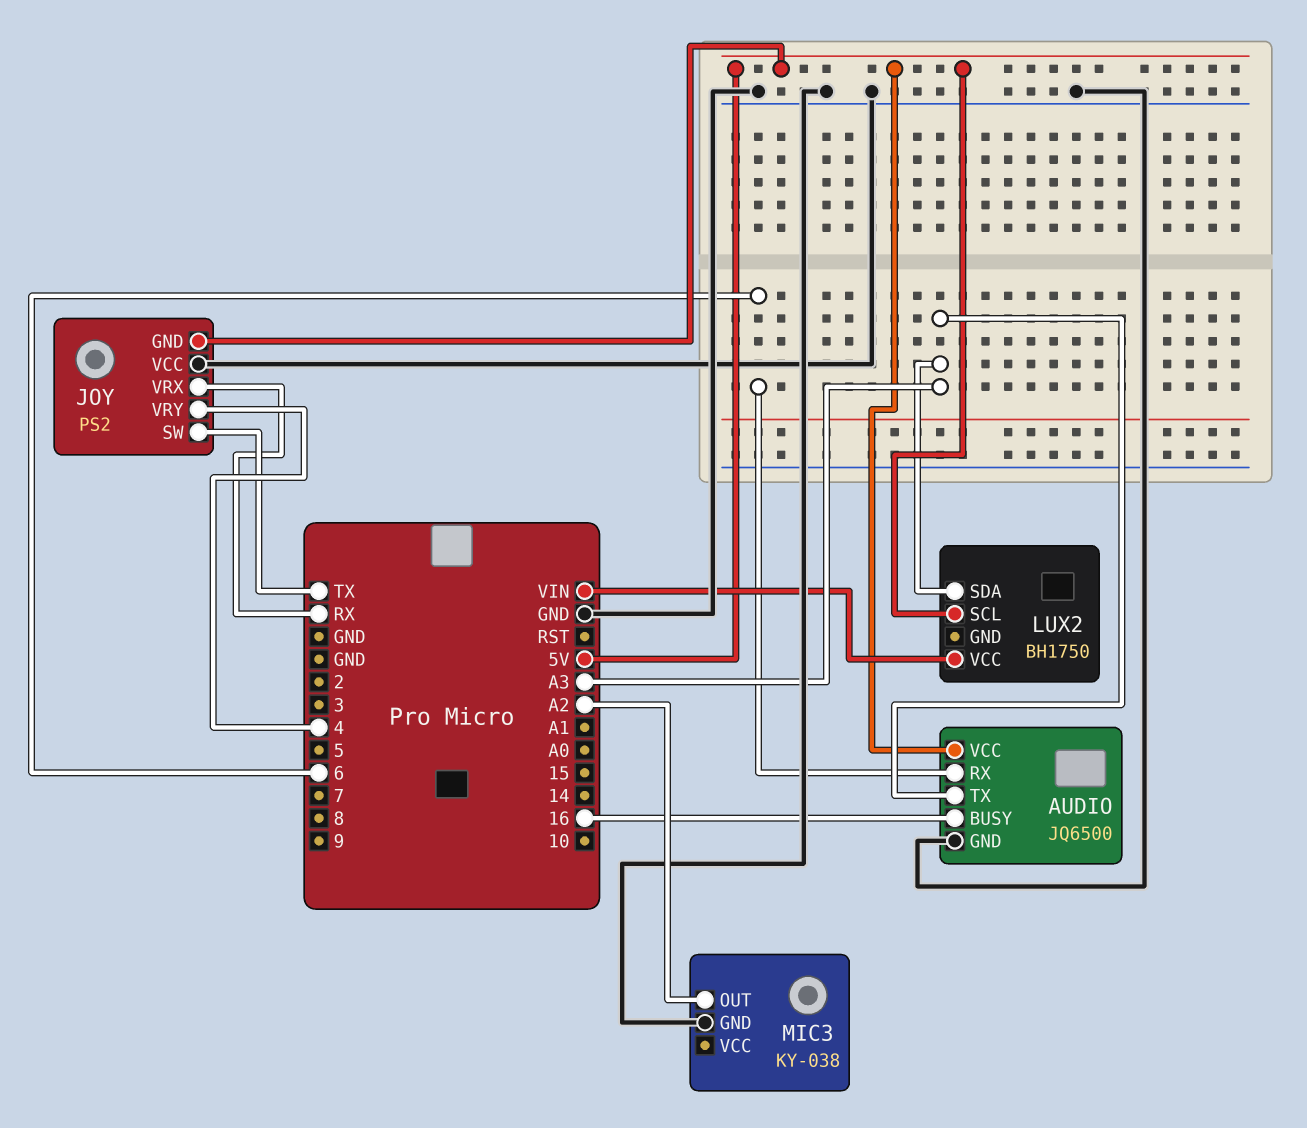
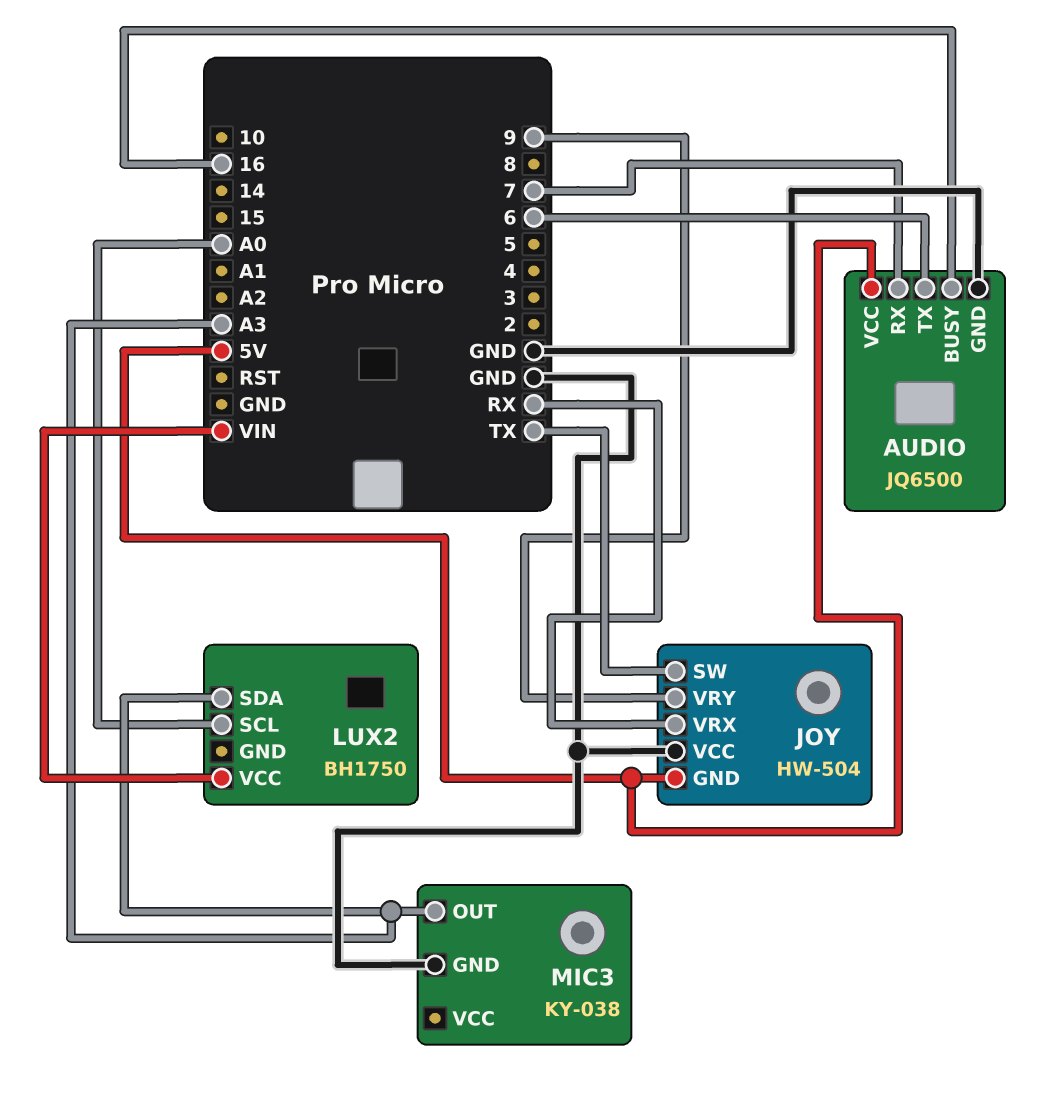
AUDIO pin RX: 6 -> 7
AUDIO pin TX: A3 -> 6
JOY: PS2 -> HW-504
JOY pin VRY: 4 -> 9
LUX2 pin SCL: 5V -> A0
MIC3 pin OUT: A2 -> A3

